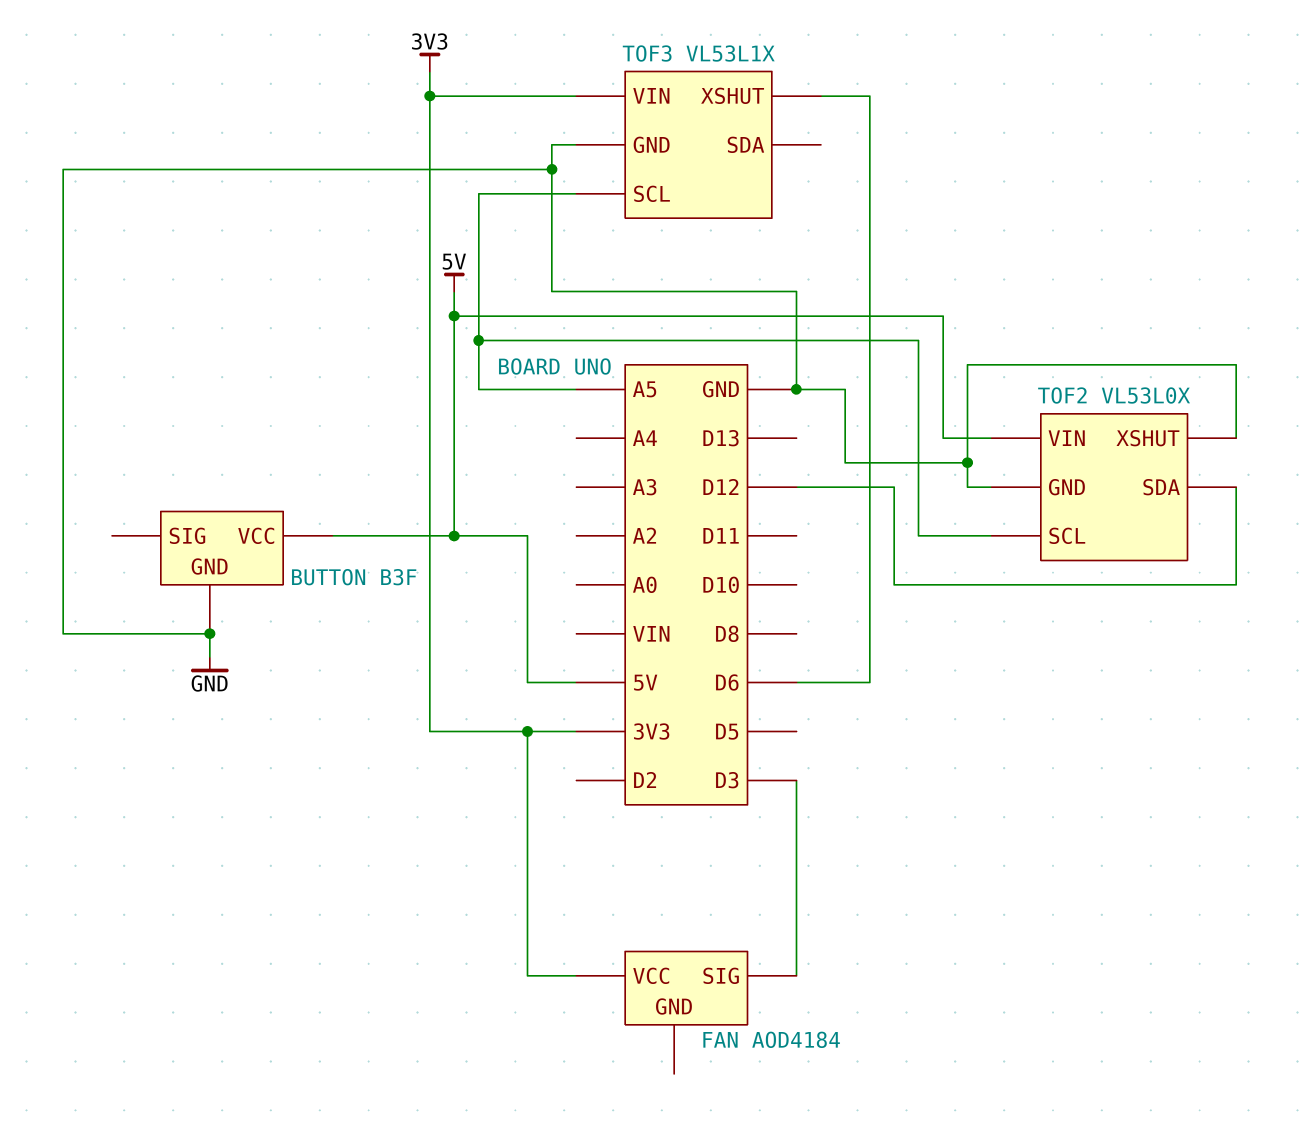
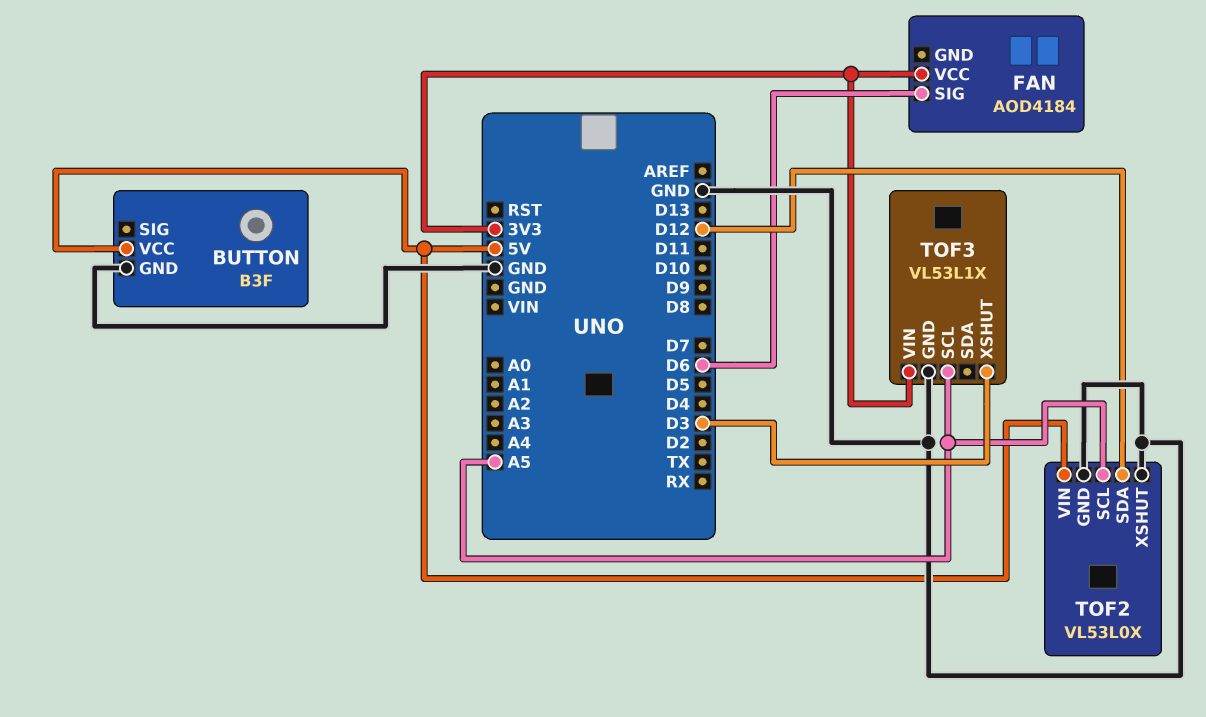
FAN pin SIG: D3 -> D6
TOF3 pin XSHUT: D6 -> D3

